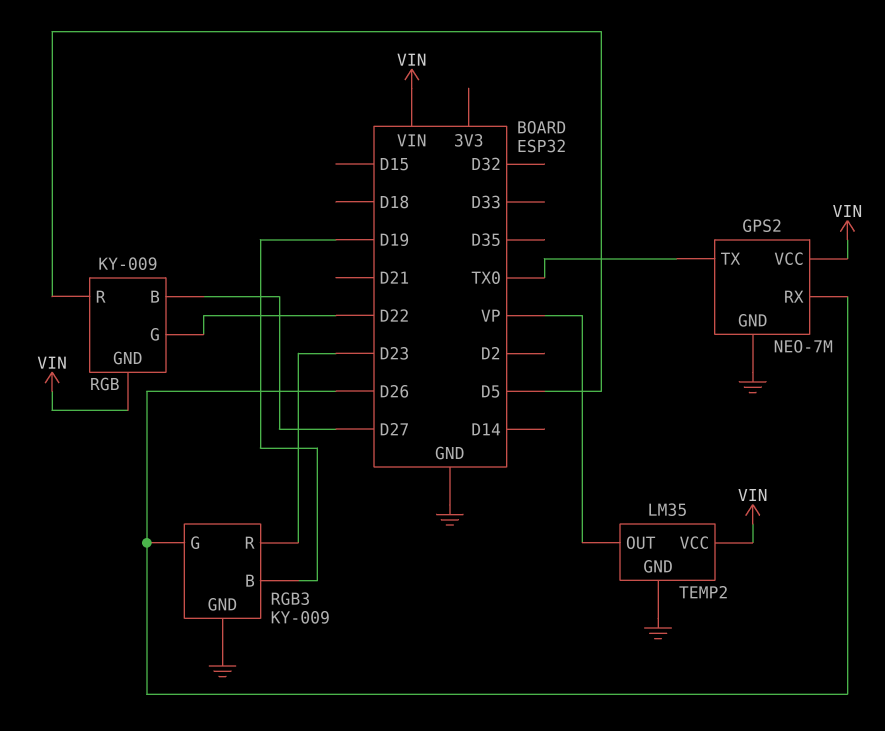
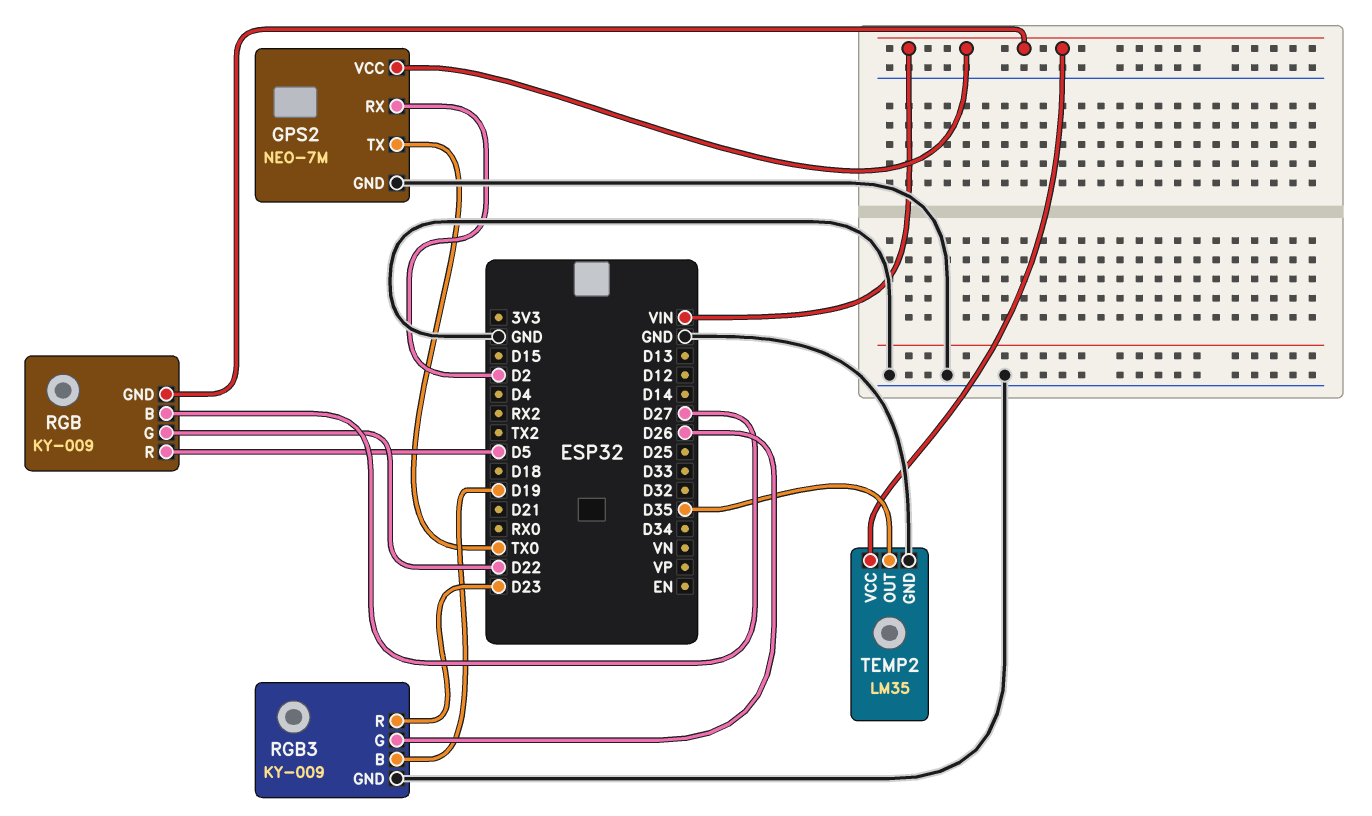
GPS2 pin RX: D26 -> D2
TEMP2 pin OUT: VP -> D35

